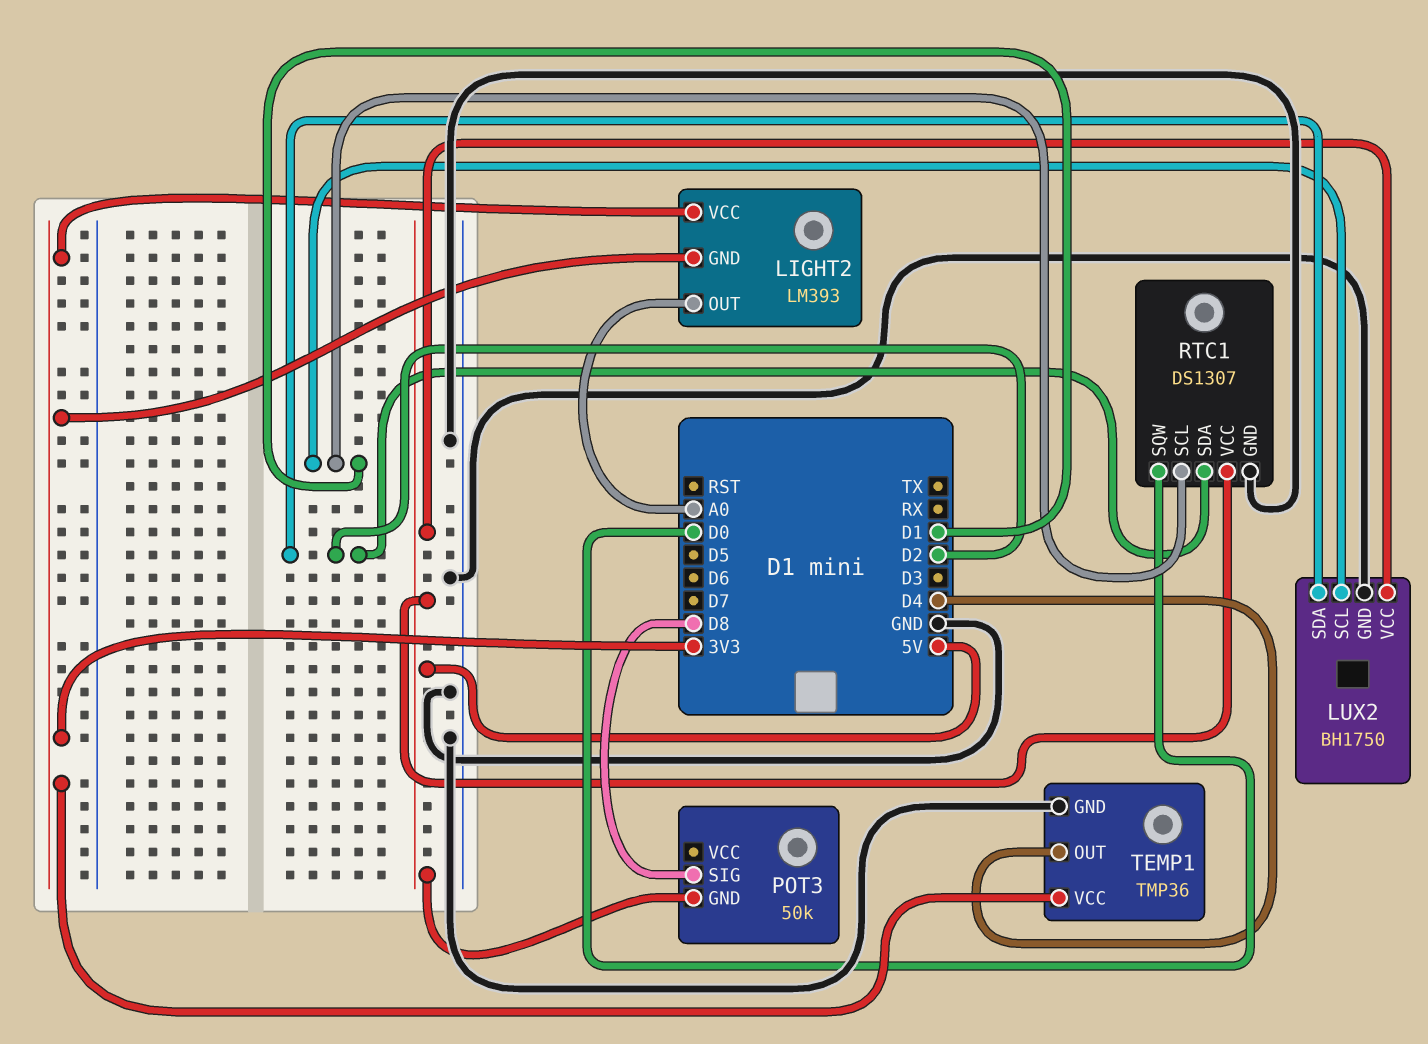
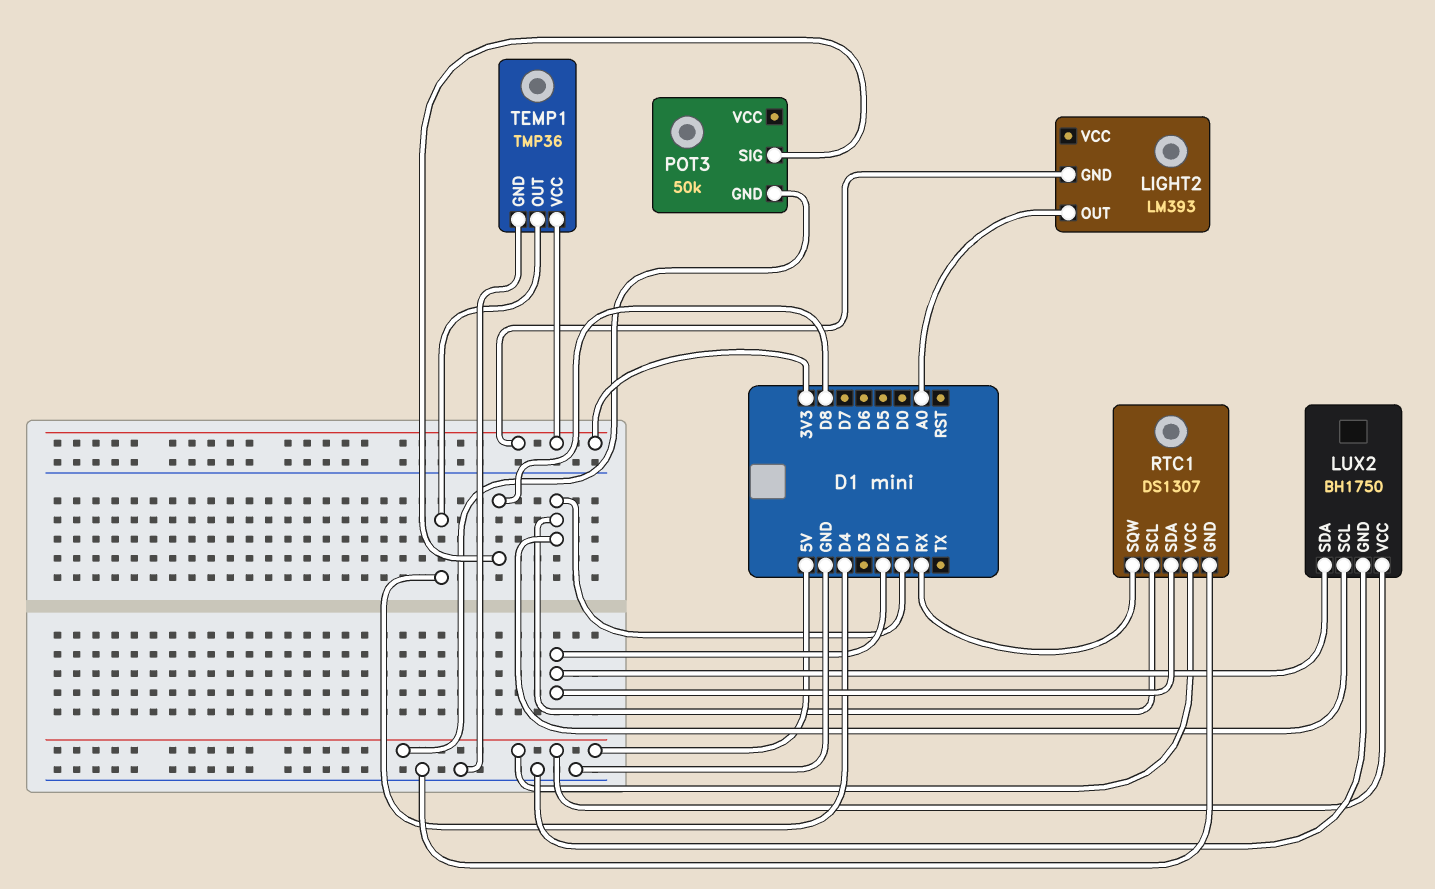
LIGHT2 pin VCC: 3V3 -> none
RTC1 pin SQW: D0 -> RX

